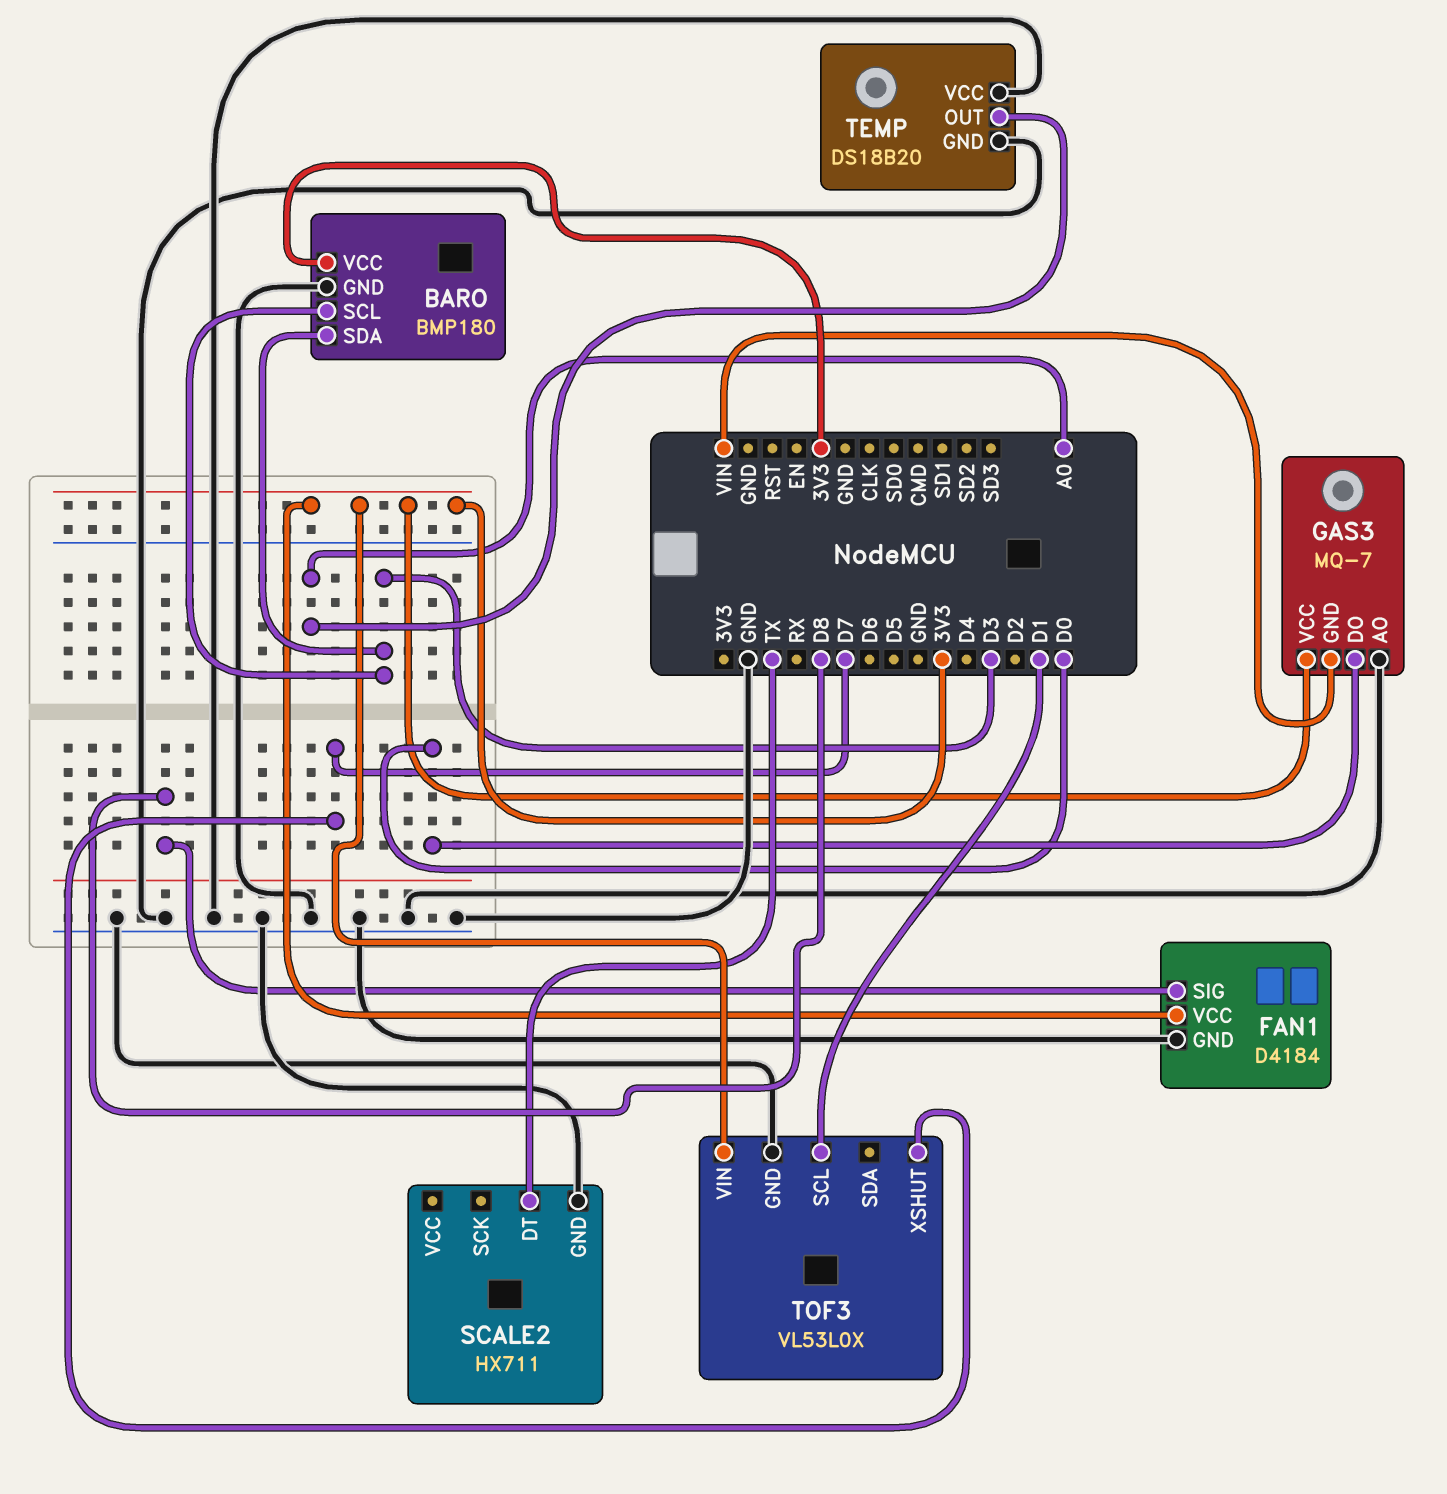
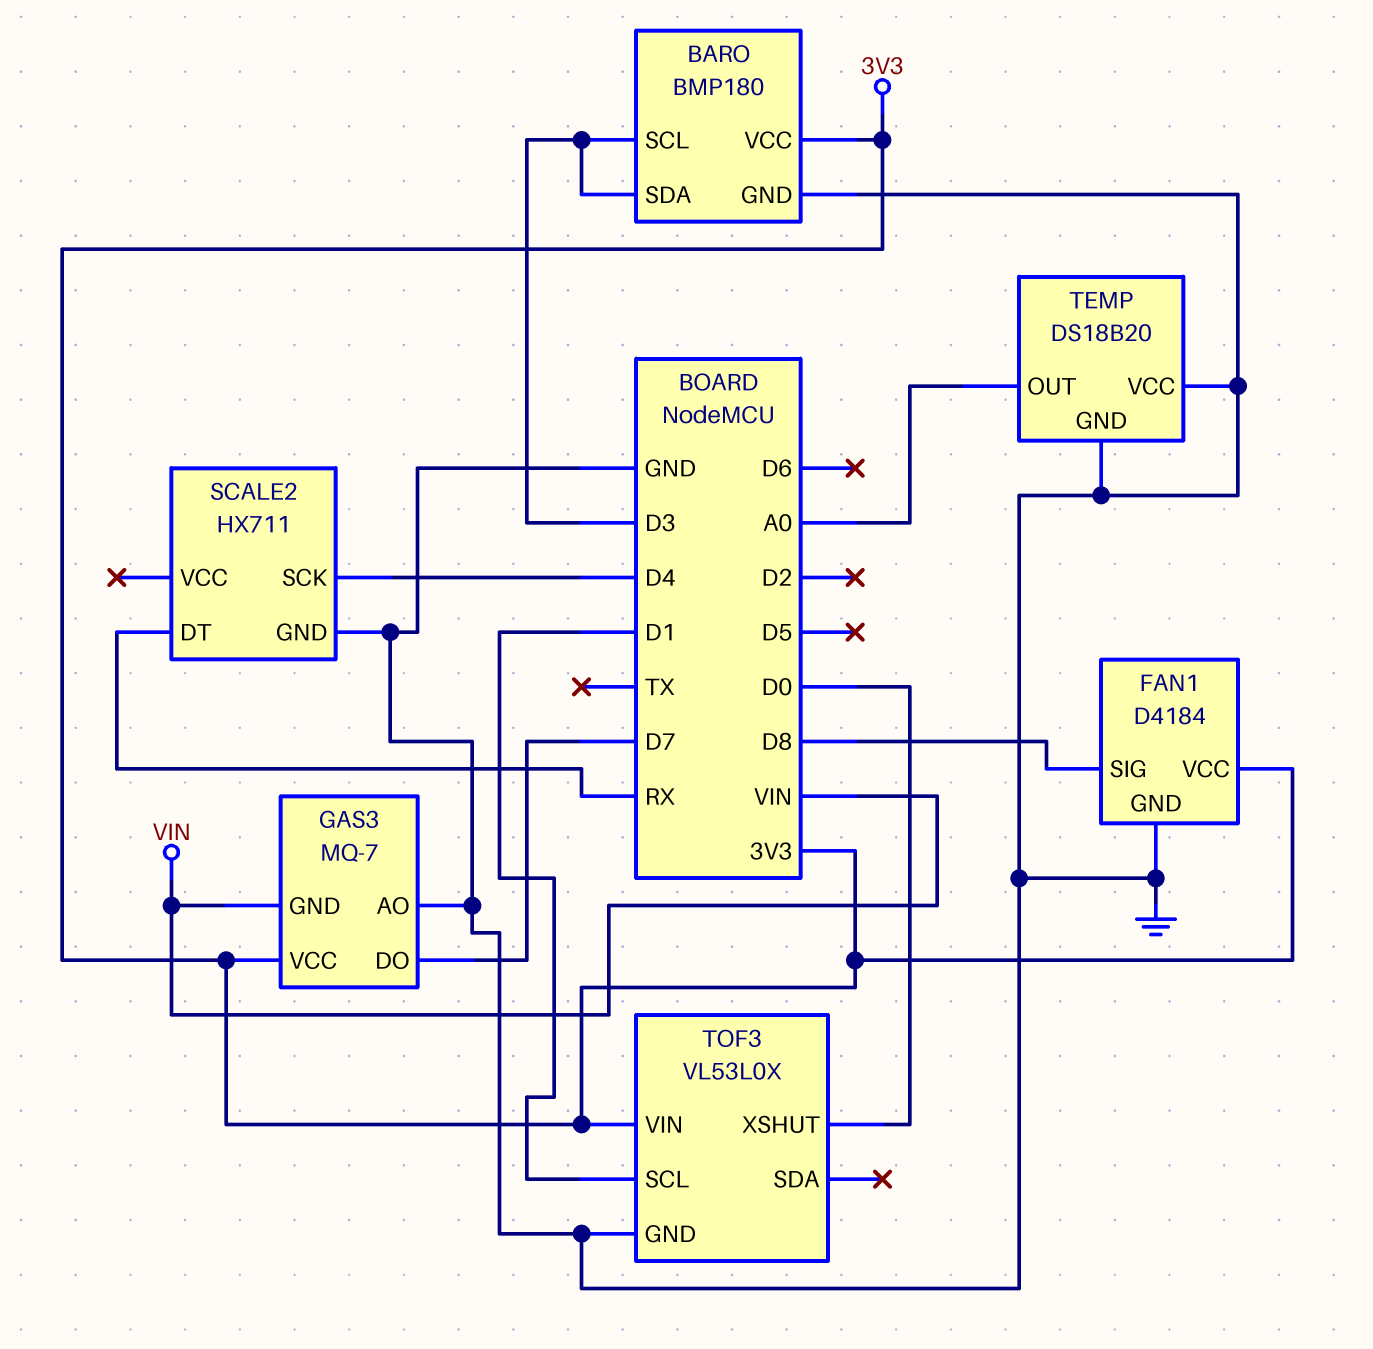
GAS3 pin DO: D0 -> D7
SCALE2 pin DT: TX -> RX
SCALE2 pin SCK: none -> D4
TOF3 pin XSHUT: D7 -> D0

